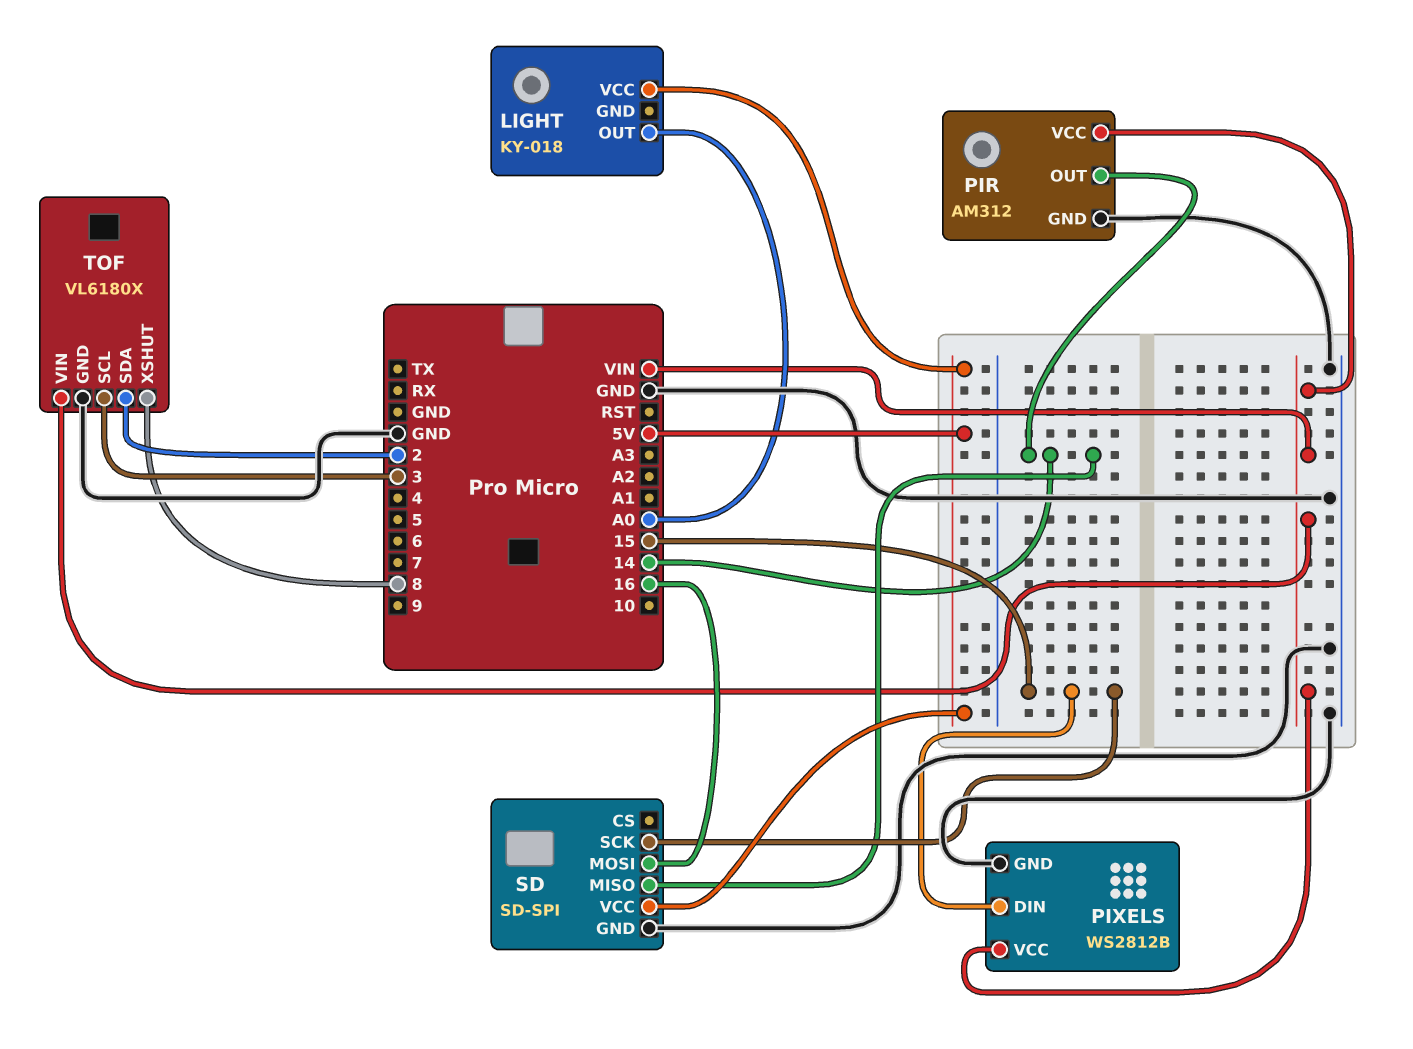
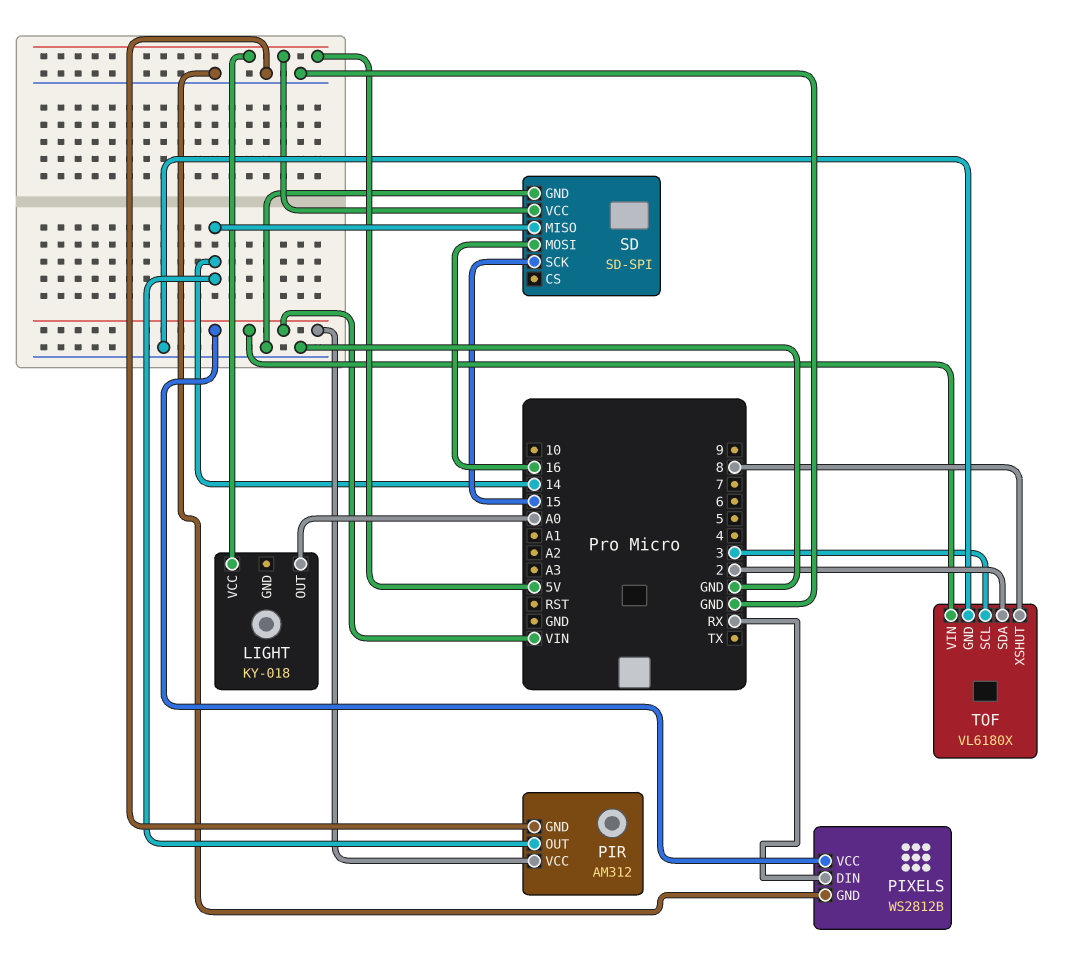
PIXELS pin DIN: 15 -> RX

